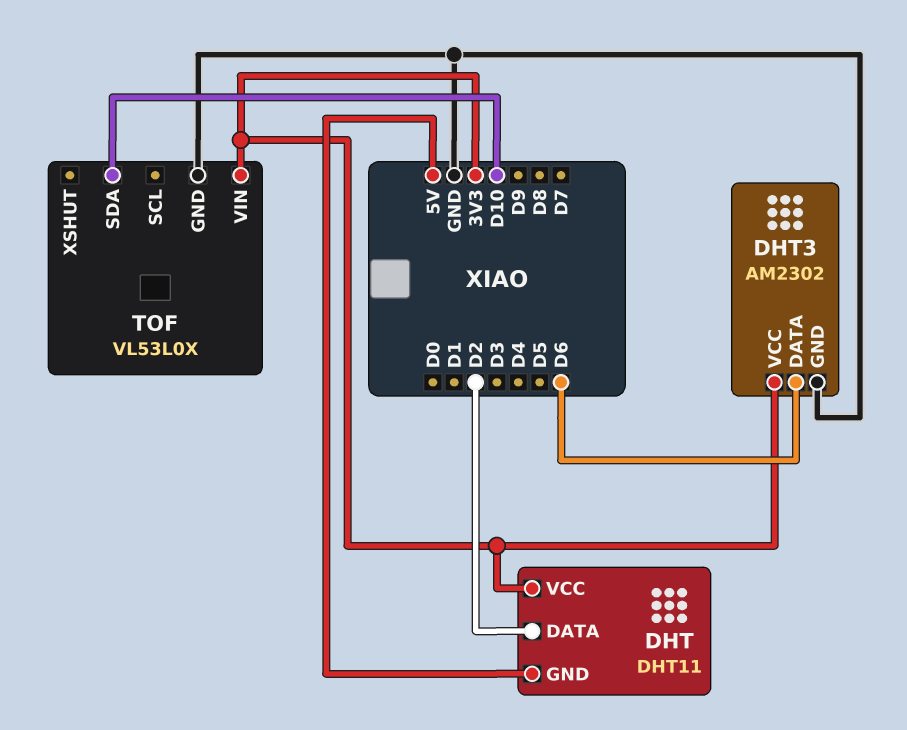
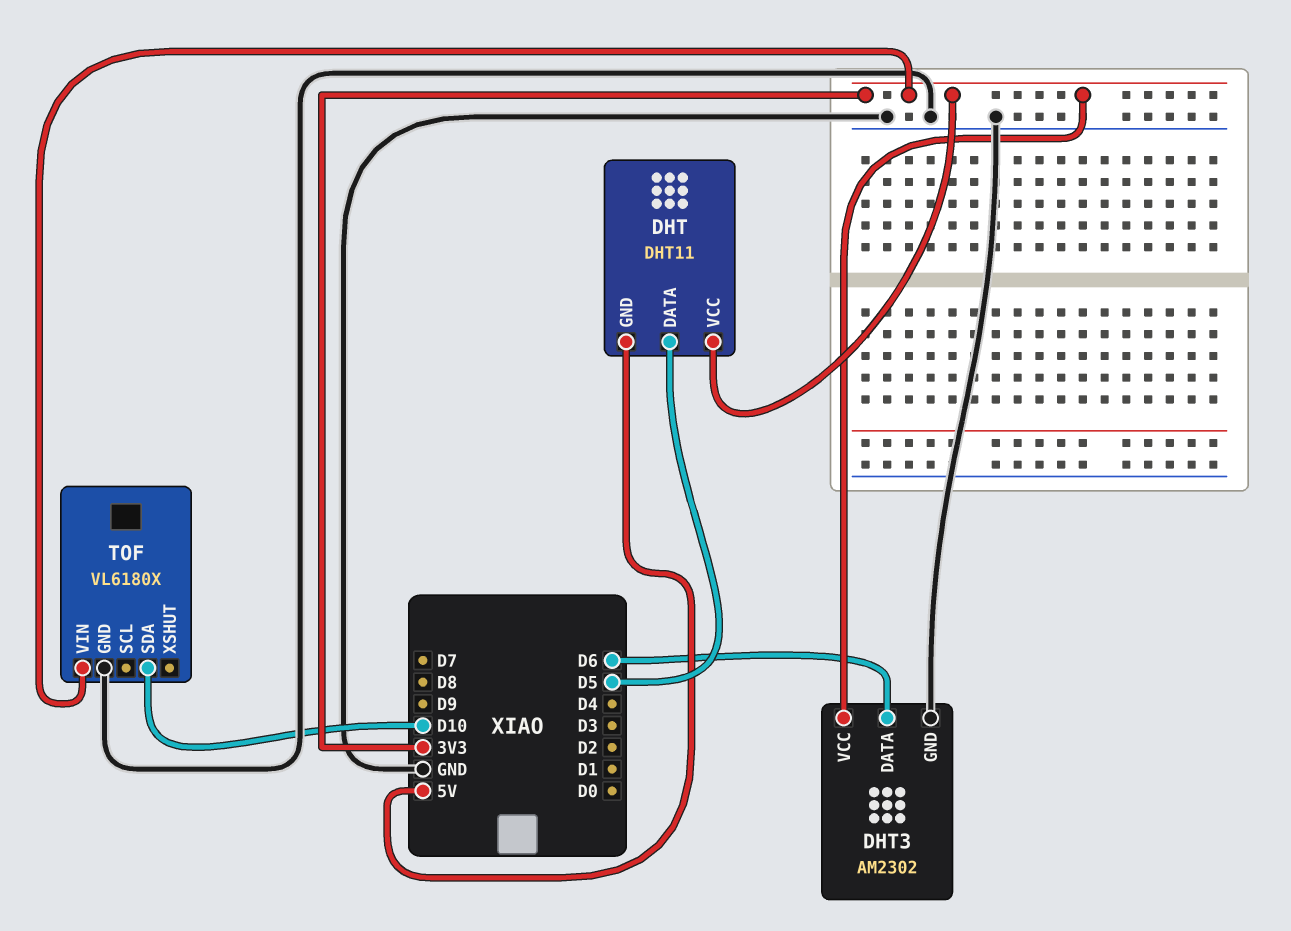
DHT pin DATA: D2 -> D5
TOF: VL53L0X -> VL6180X

